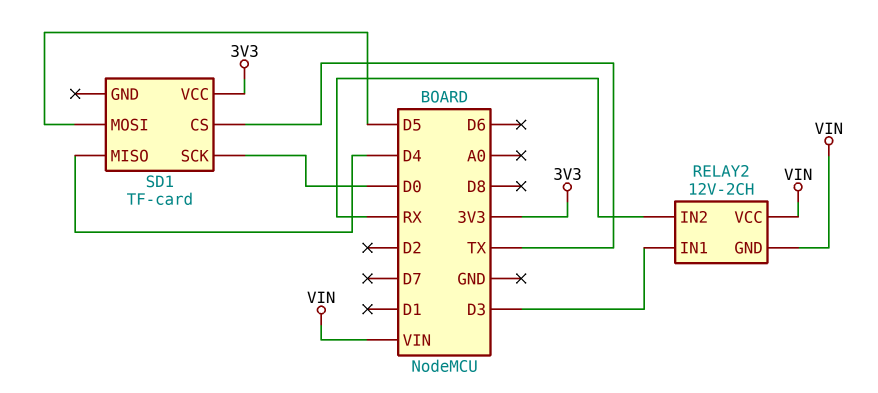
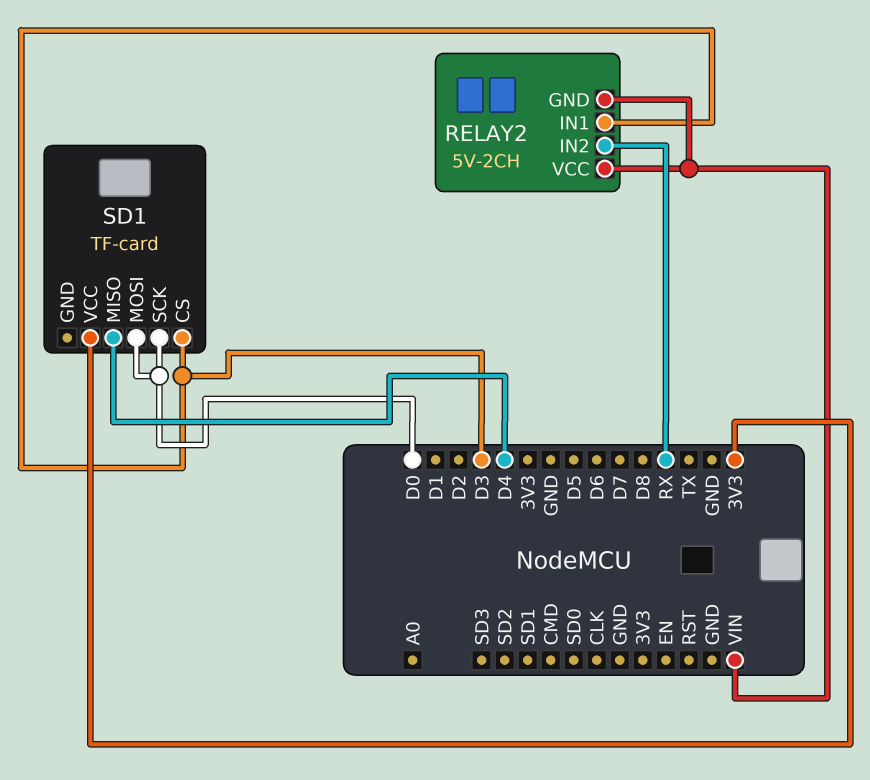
RELAY2: 12V-2CH -> 5V-2CH
SD1 pin CS: TX -> D3
SD1 pin MOSI: D5 -> D0

